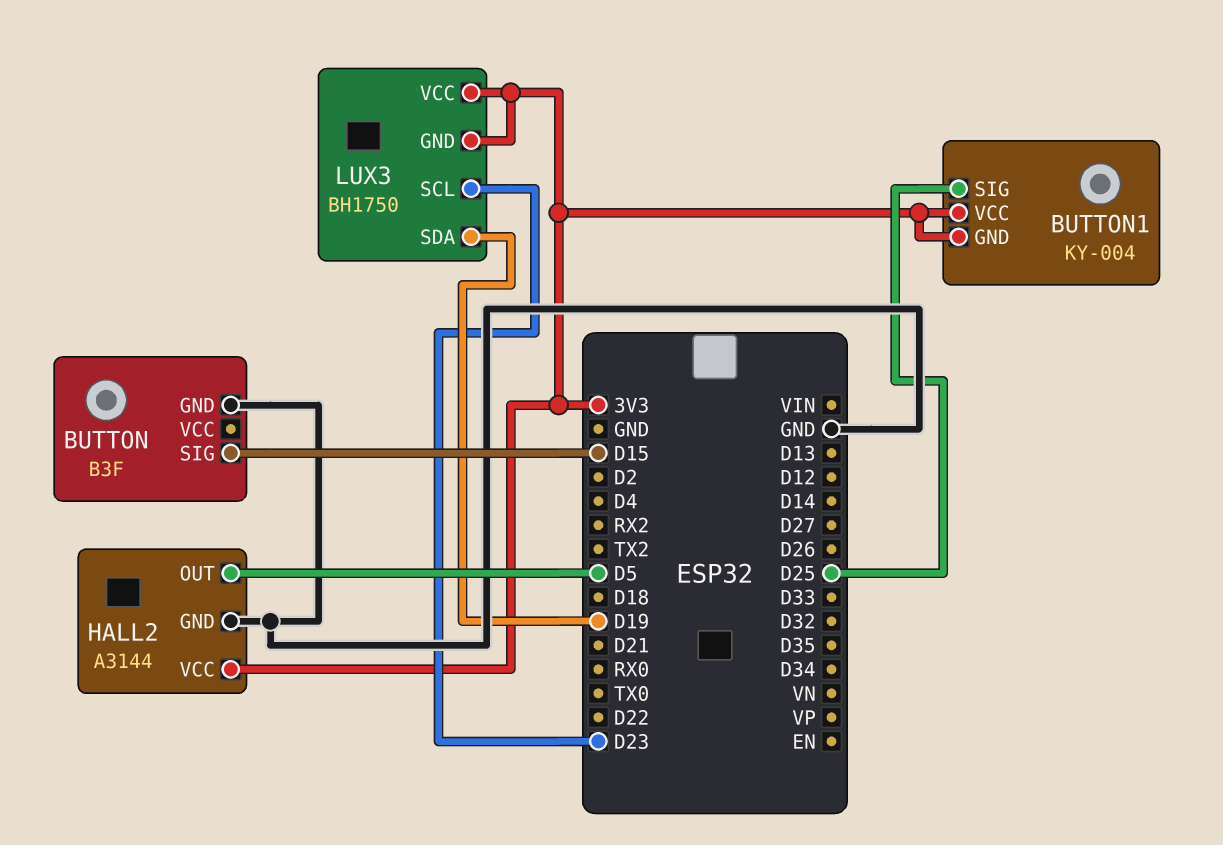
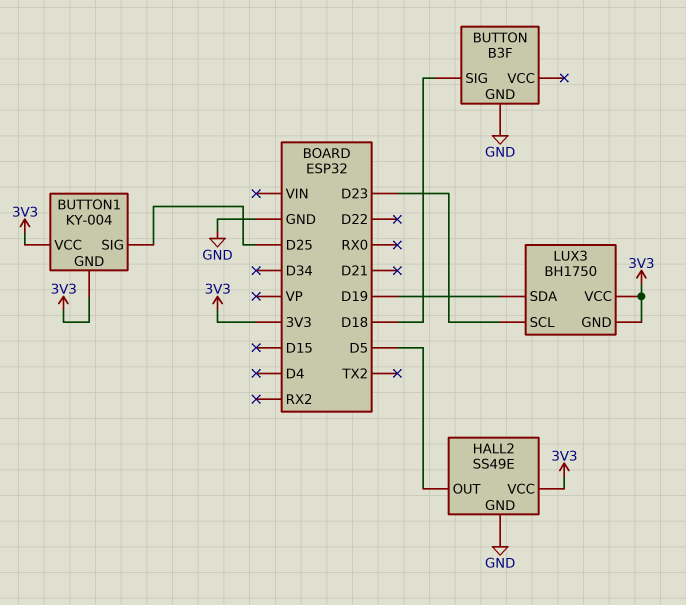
BUTTON pin SIG: D15 -> D18
HALL2: A3144 -> SS49E

